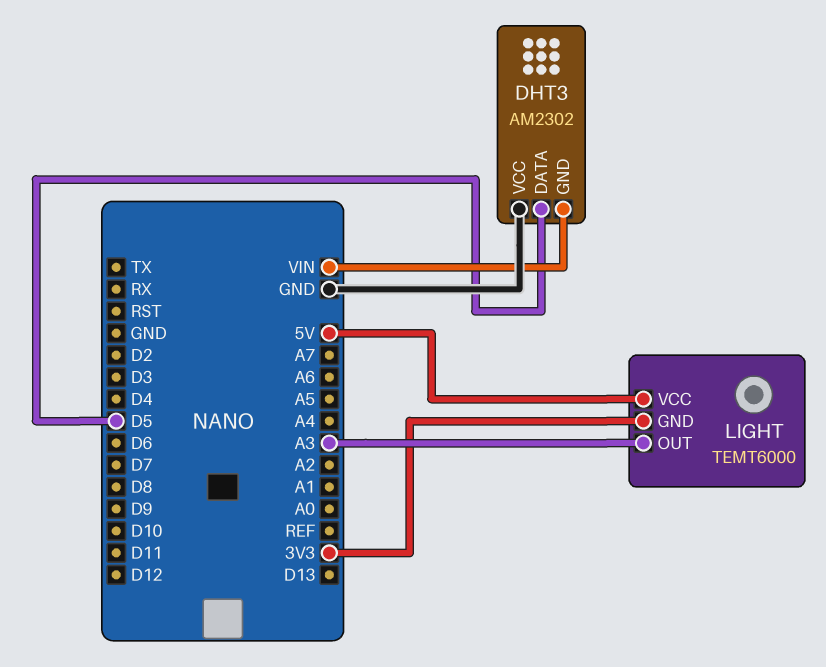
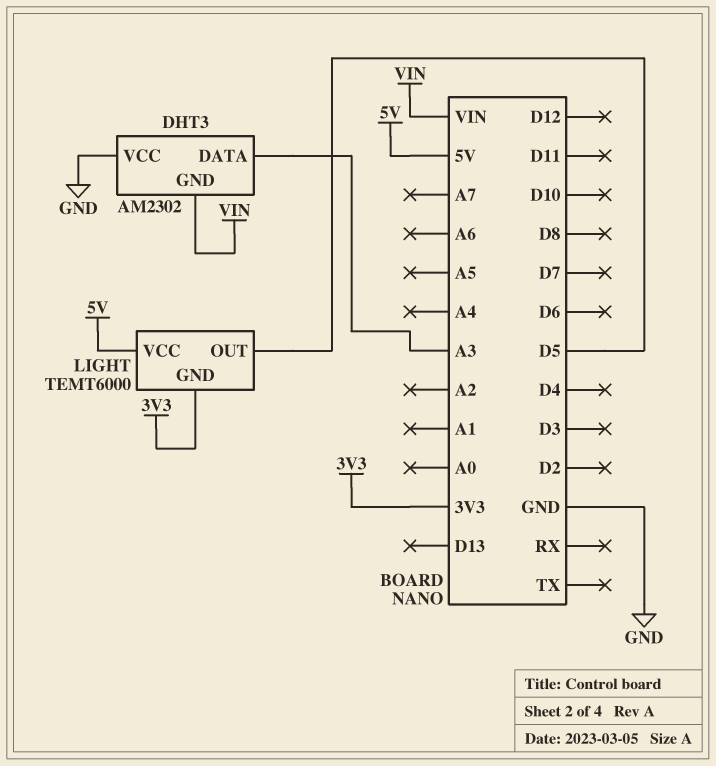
DHT3 pin DATA: D5 -> A3
LIGHT pin OUT: A3 -> D5

